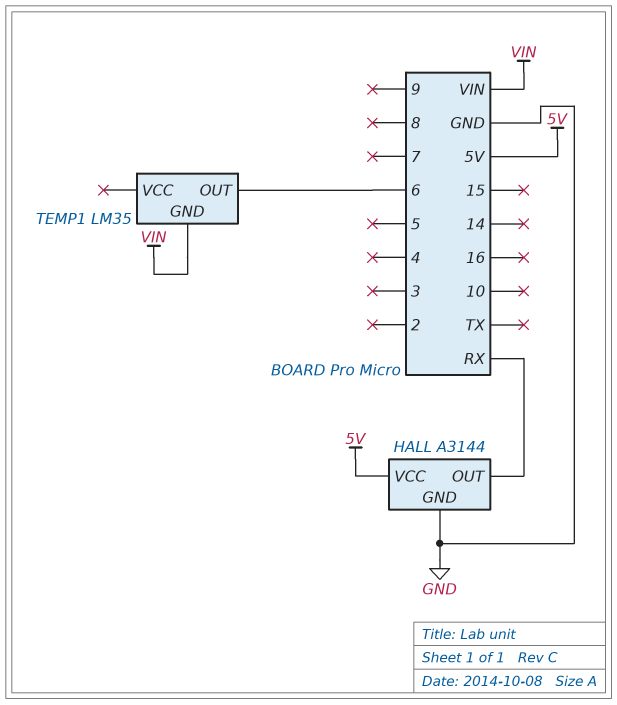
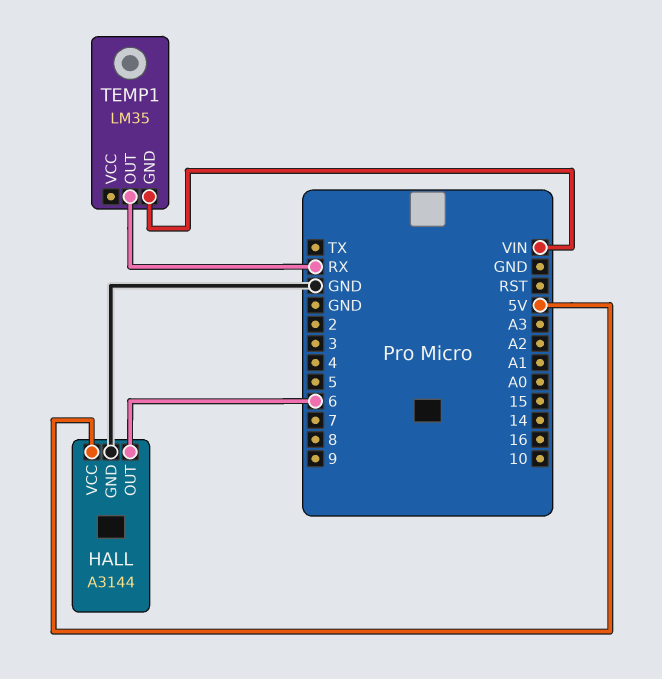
HALL pin OUT: RX -> 6
TEMP1 pin OUT: 6 -> RX

